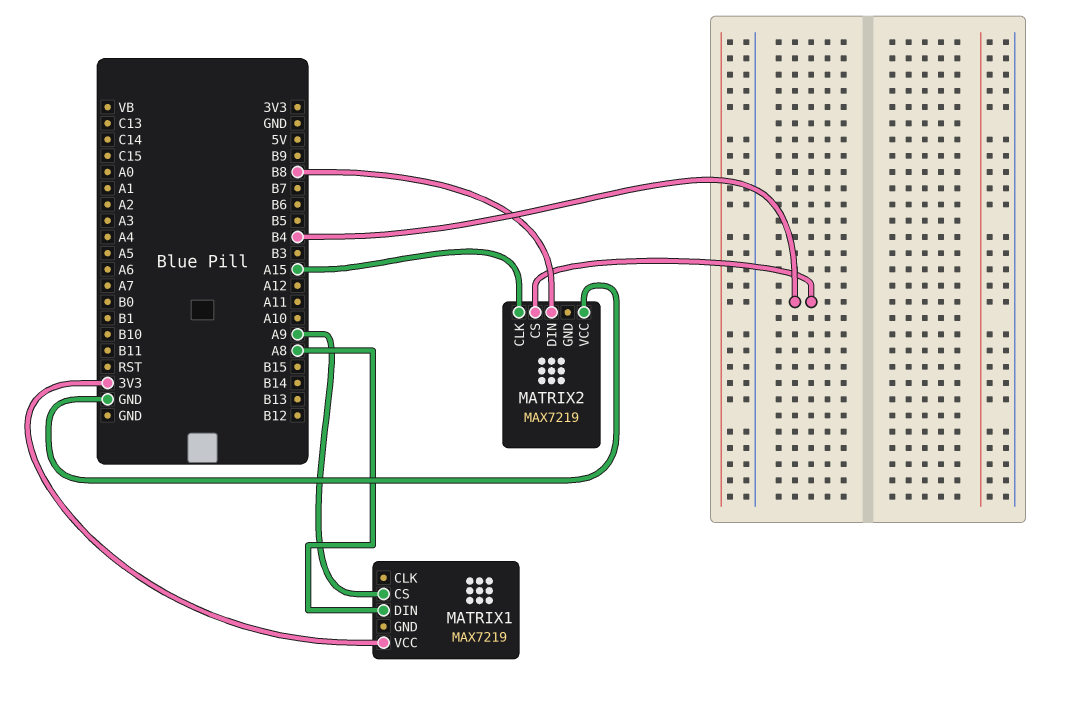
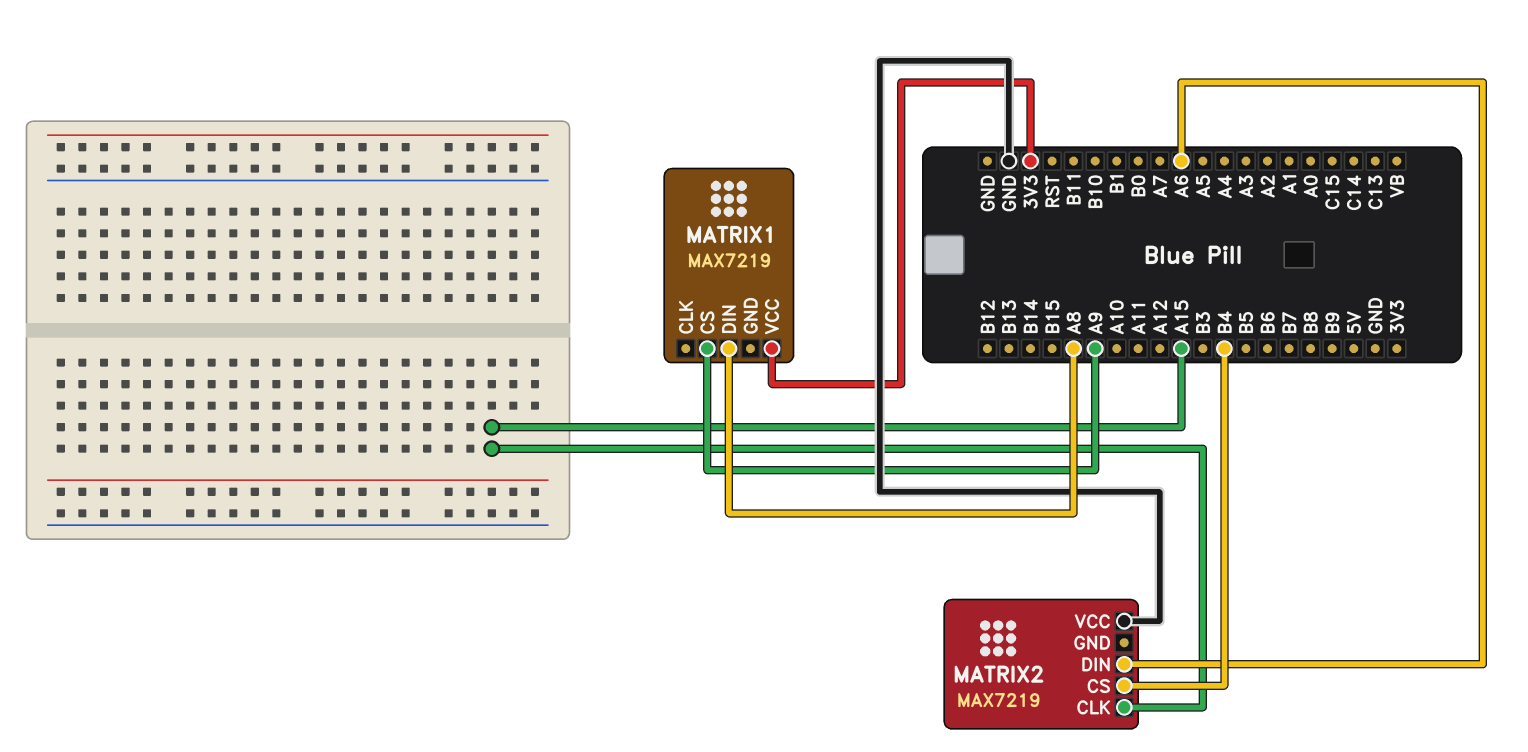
MATRIX2 pin DIN: B8 -> A6

